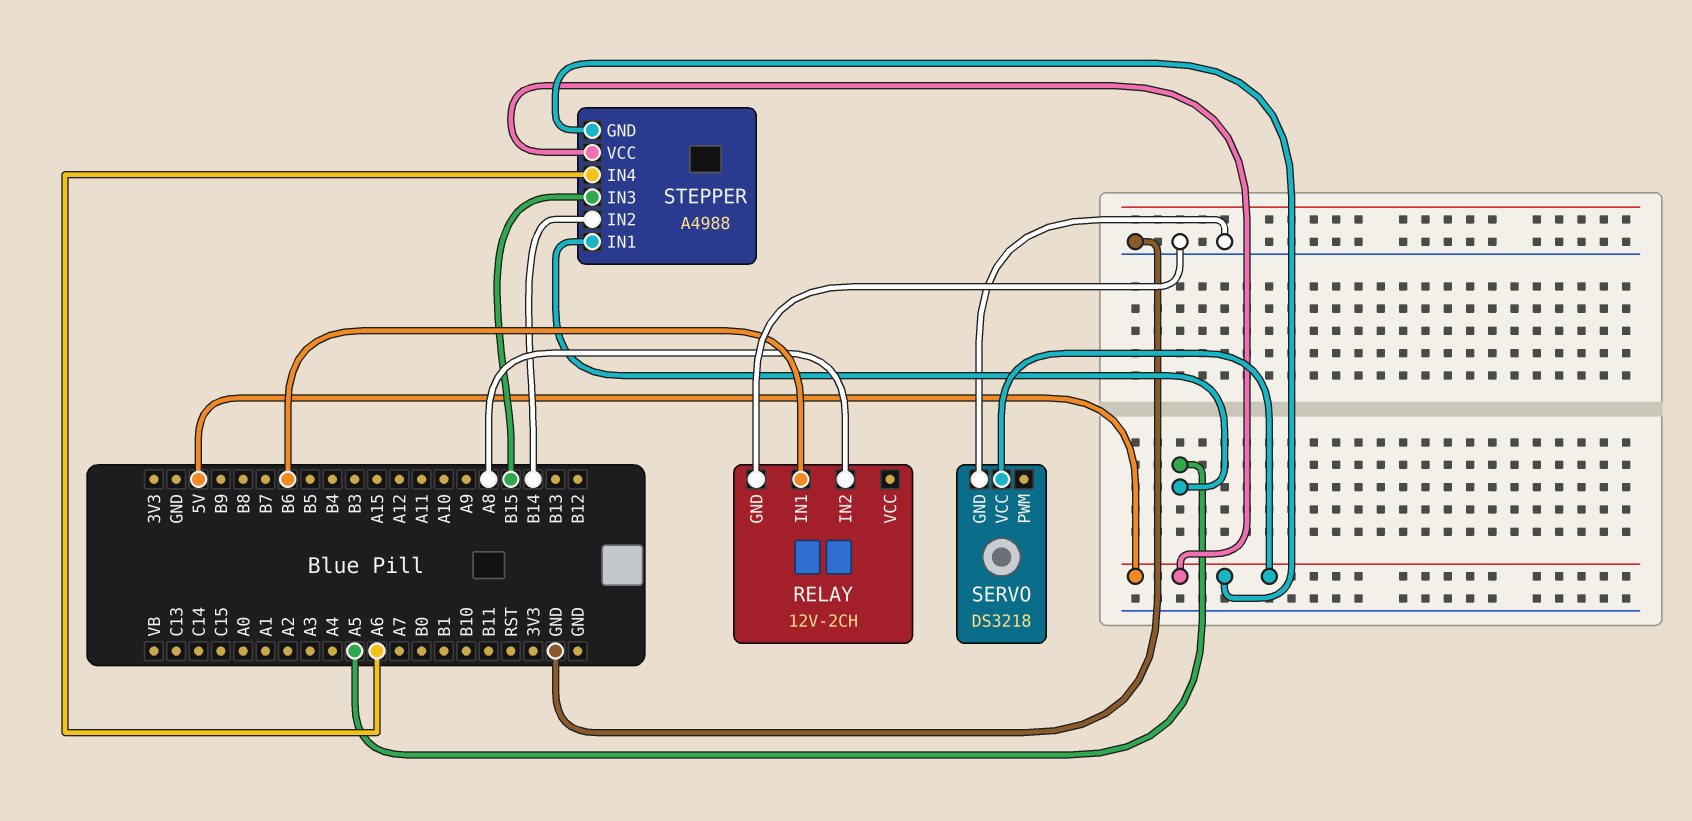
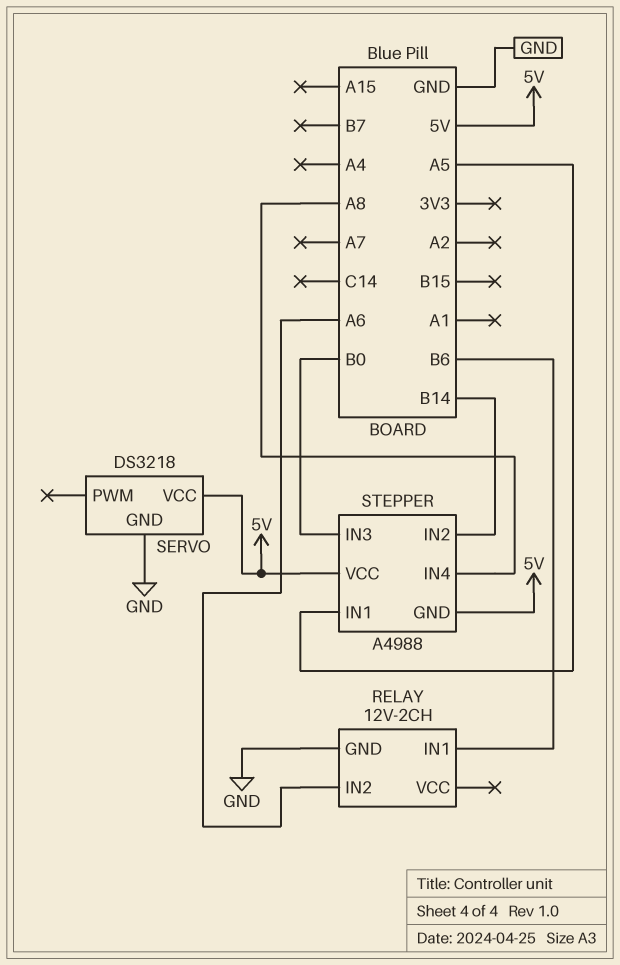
RELAY pin IN2: A8 -> A6
STEPPER pin IN3: B15 -> B0
STEPPER pin IN4: A6 -> A8

